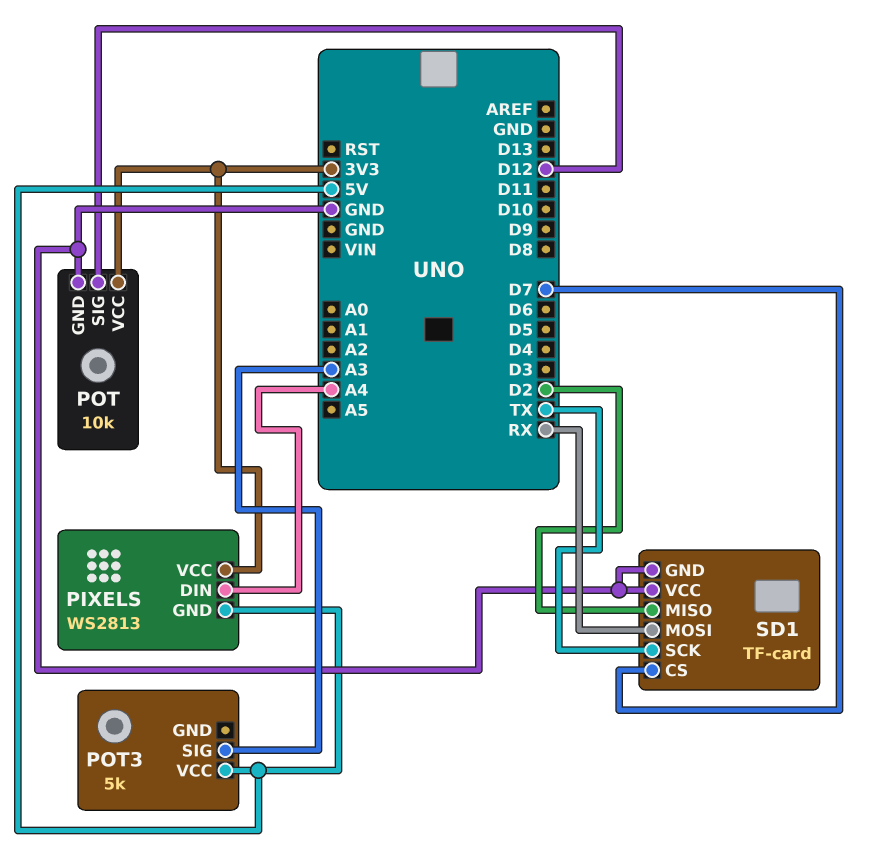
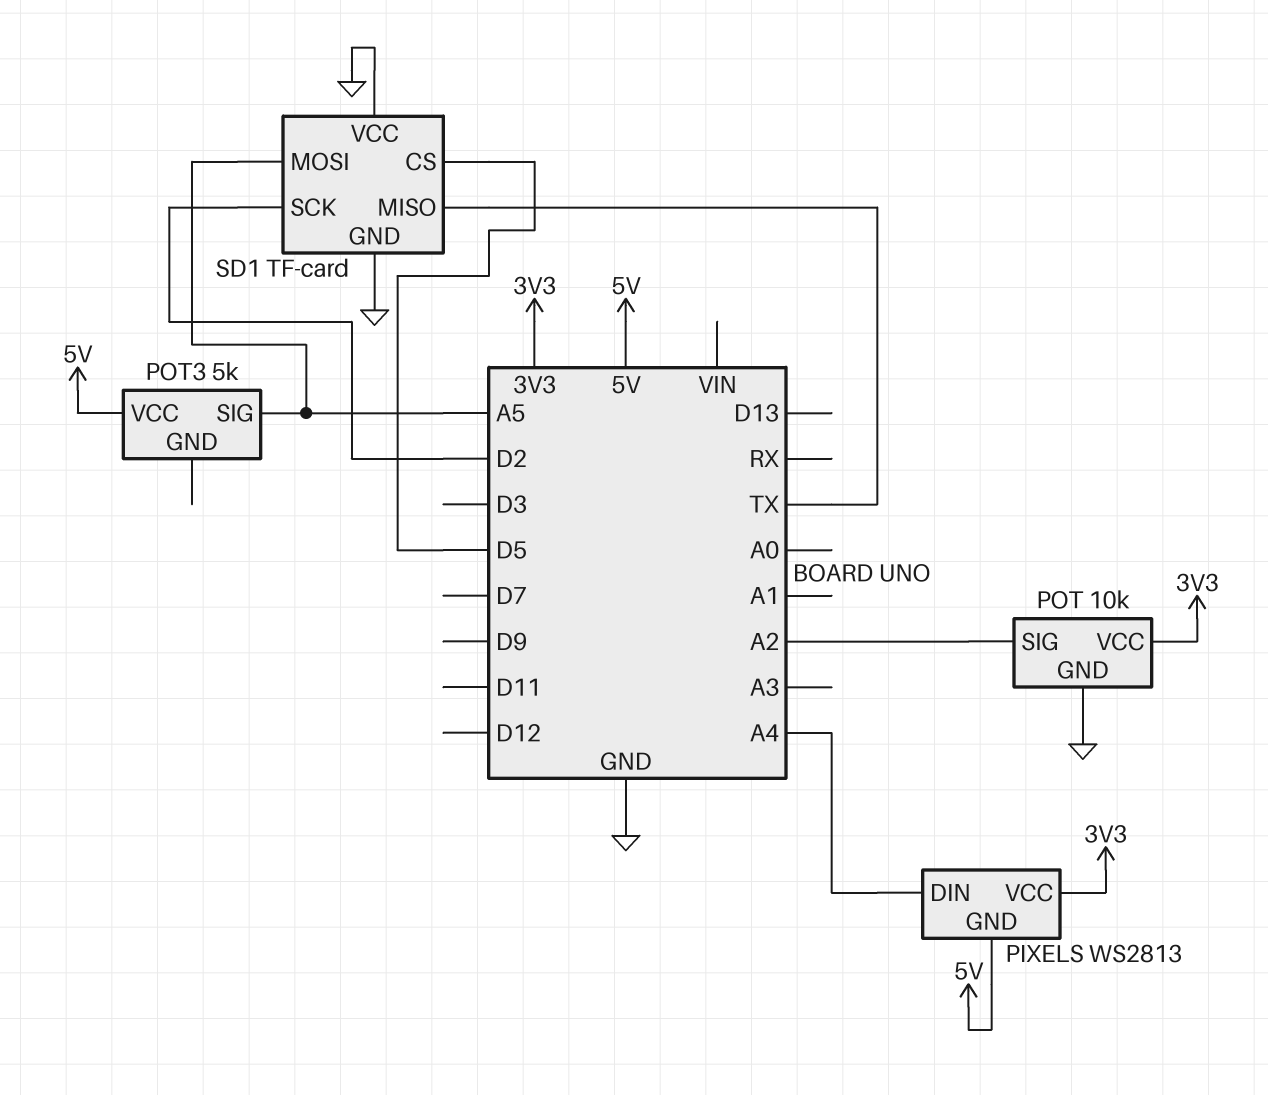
POT pin SIG: D12 -> A2
POT3 pin SIG: A3 -> A5
SD1 pin CS: D7 -> D5
SD1 pin MISO: D2 -> TX
SD1 pin MOSI: RX -> A5
SD1 pin SCK: TX -> D2

